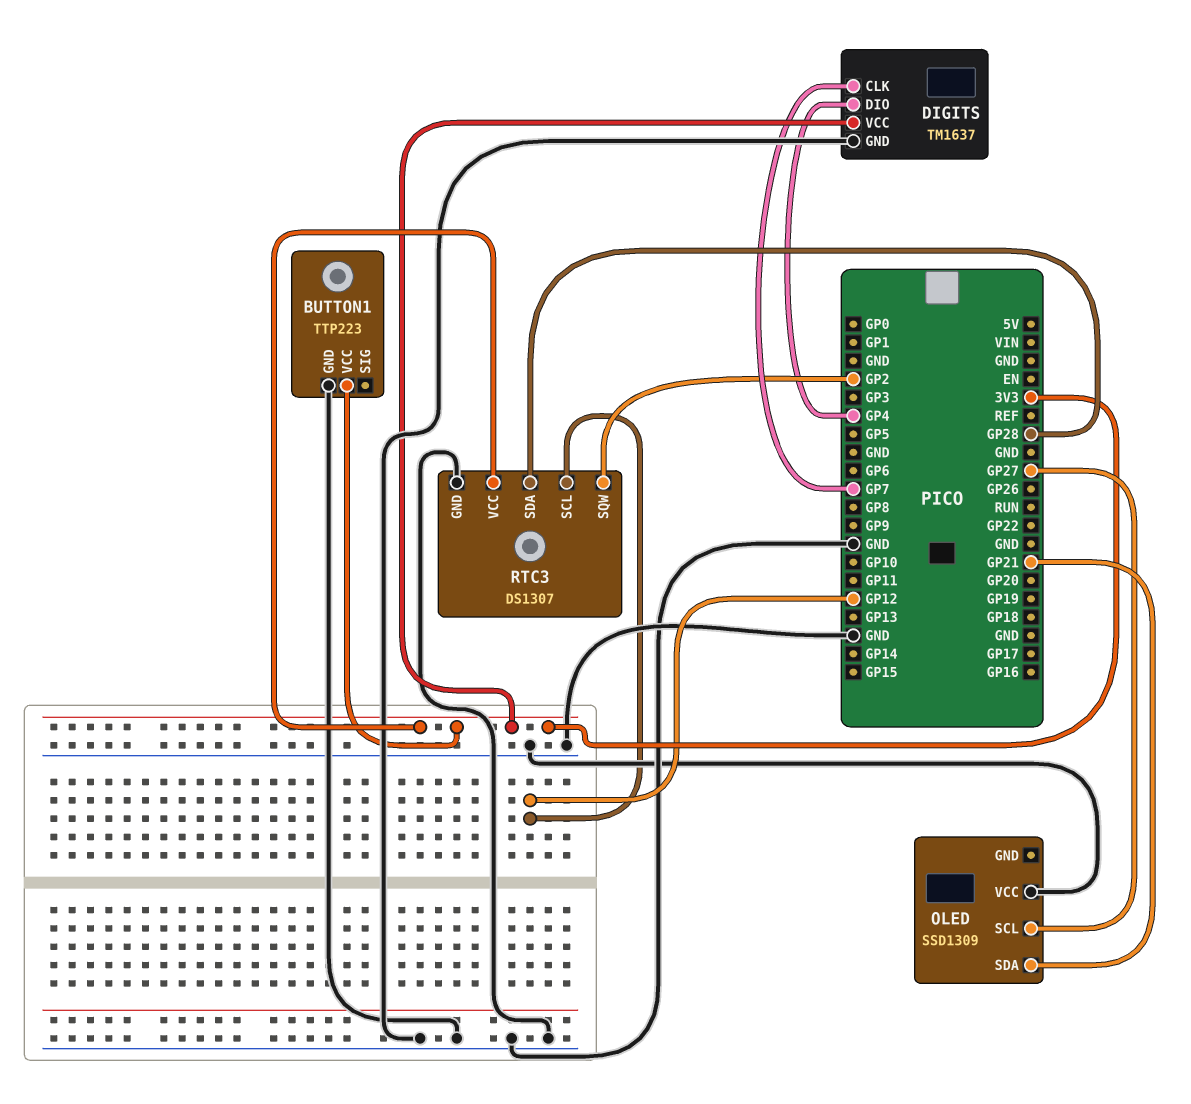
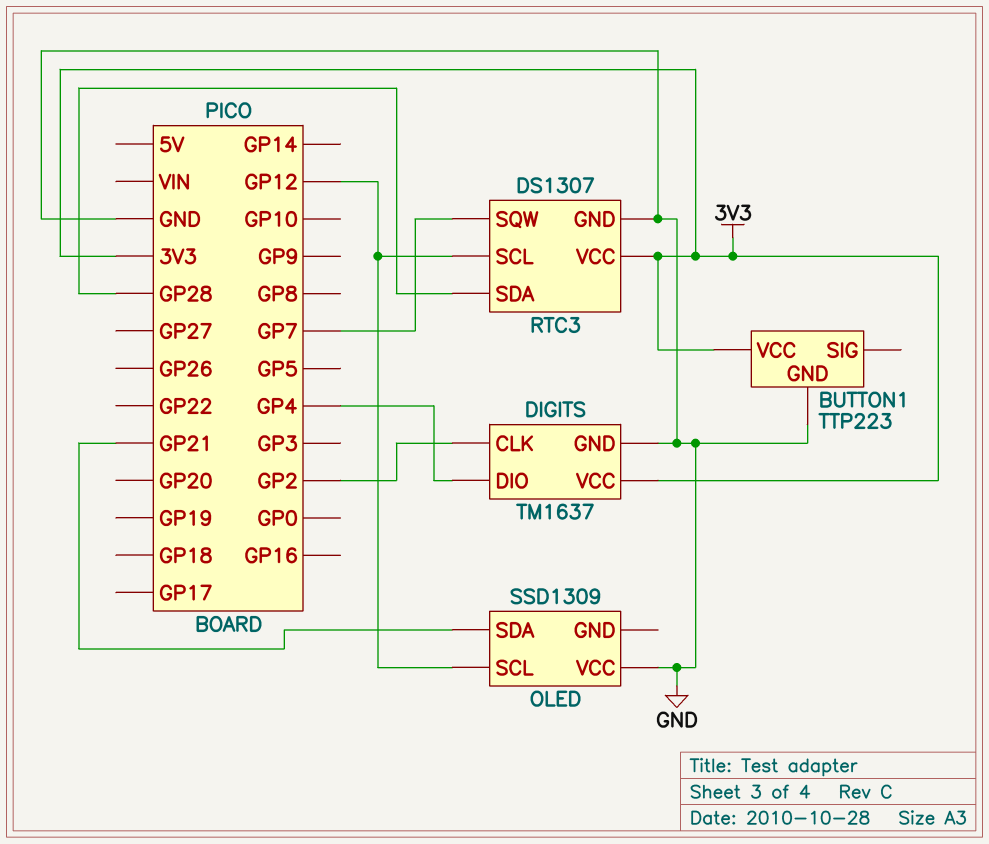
DIGITS pin CLK: GP7 -> GP2
OLED pin SCL: GP27 -> GP12
RTC3 pin SQW: GP2 -> GP7

